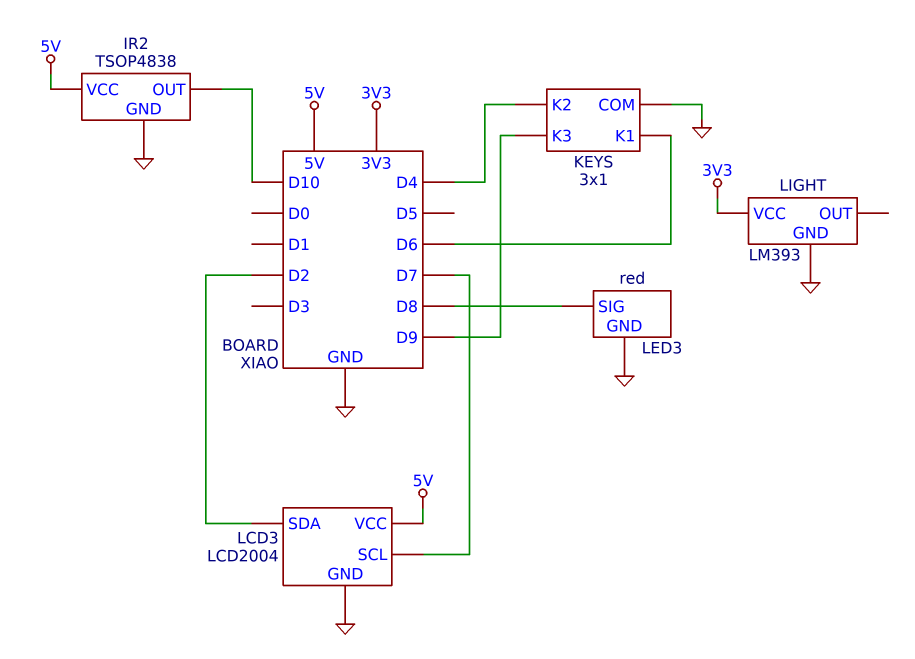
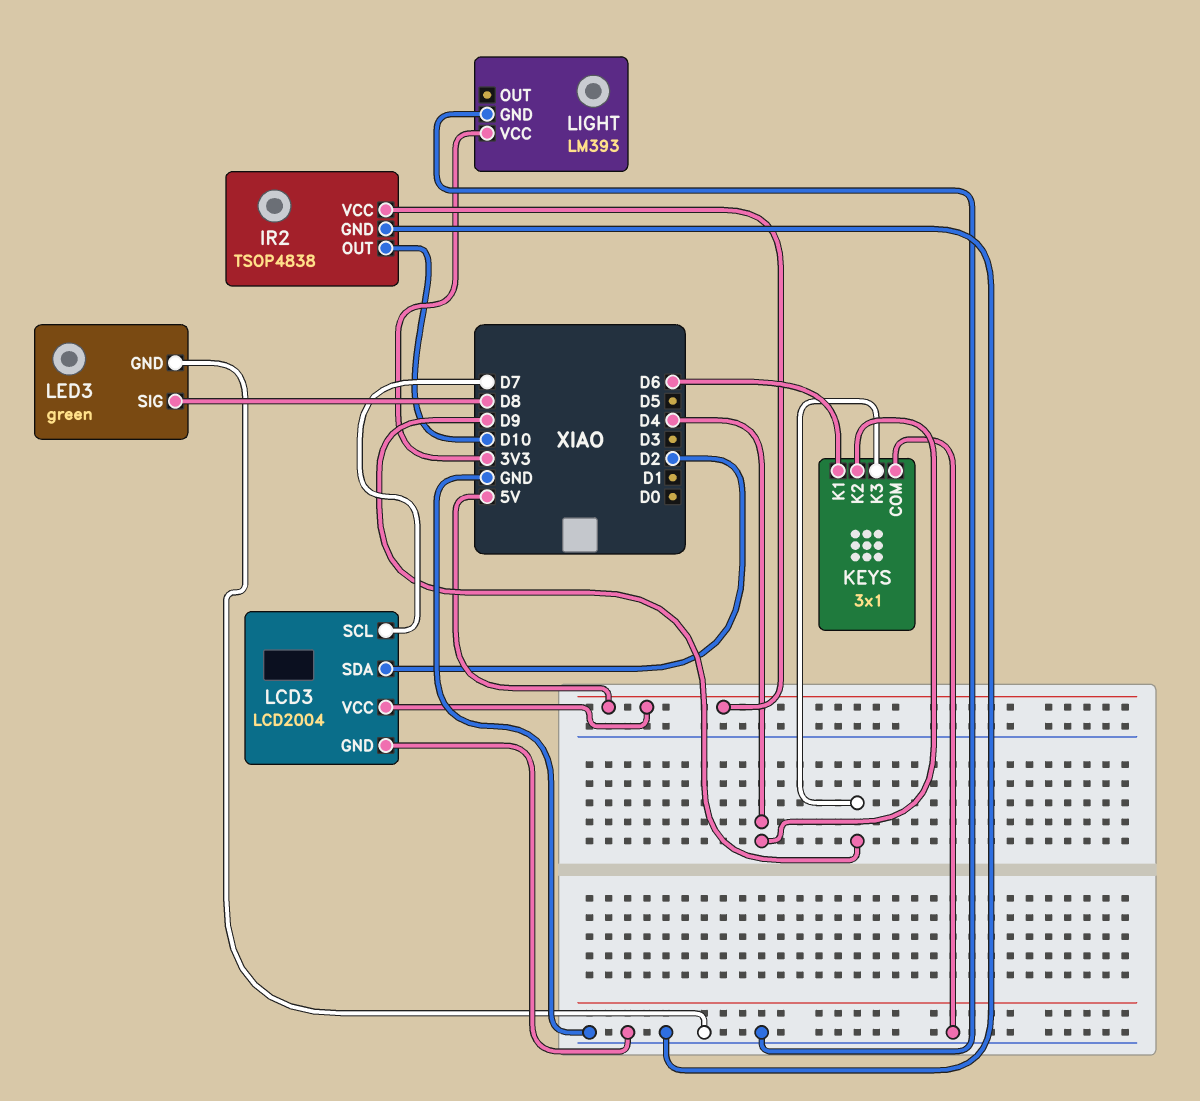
LED3: red -> green

